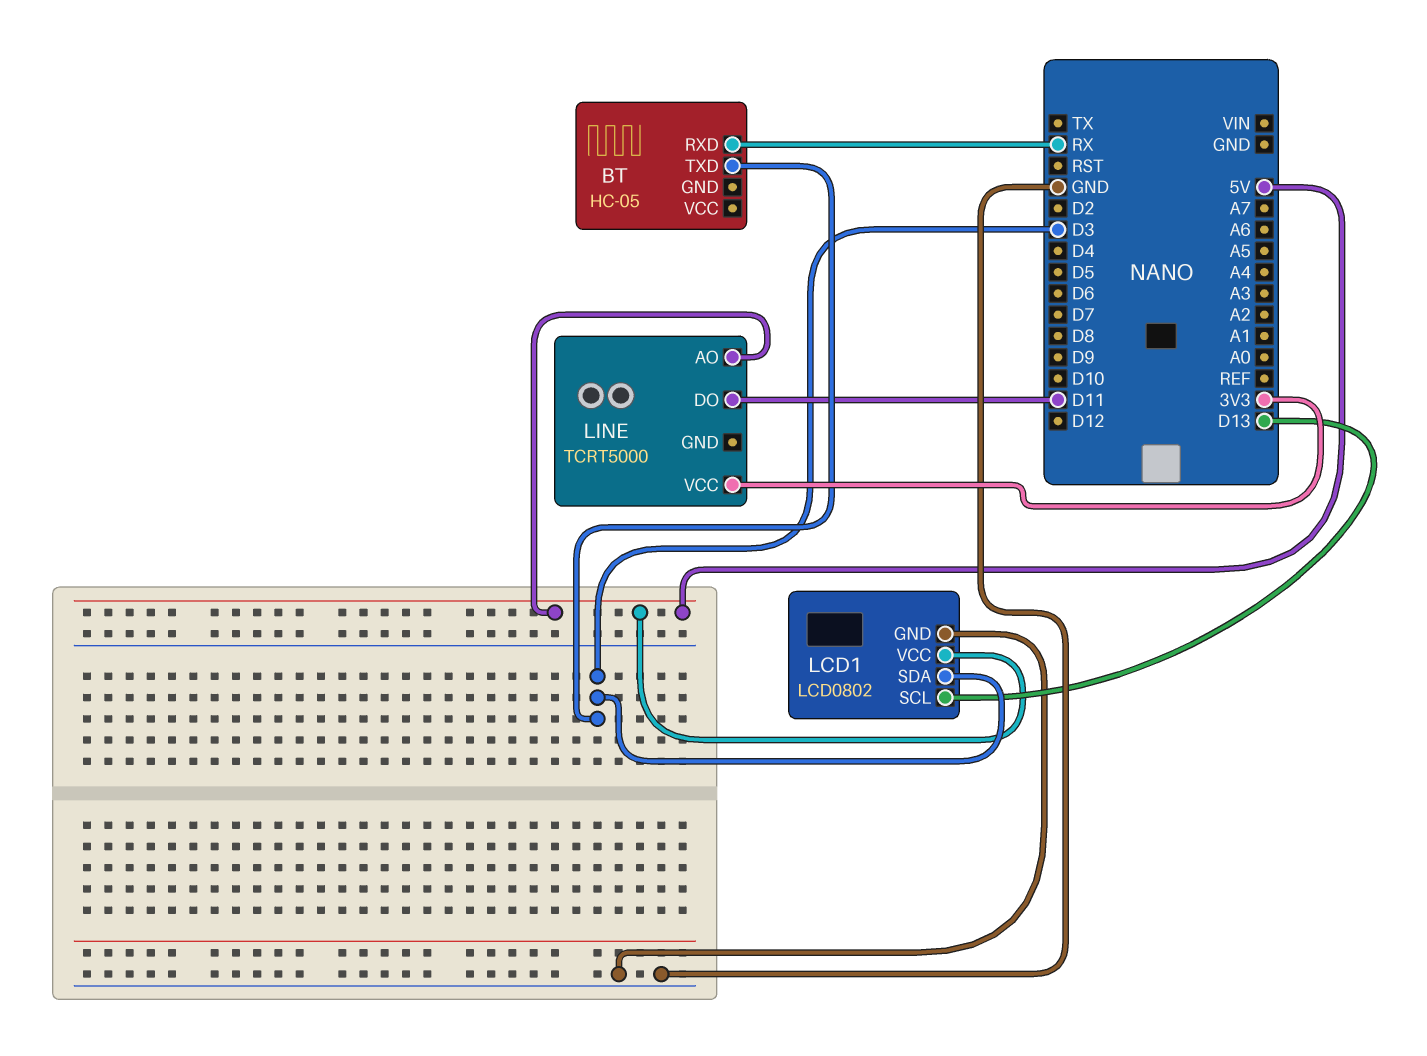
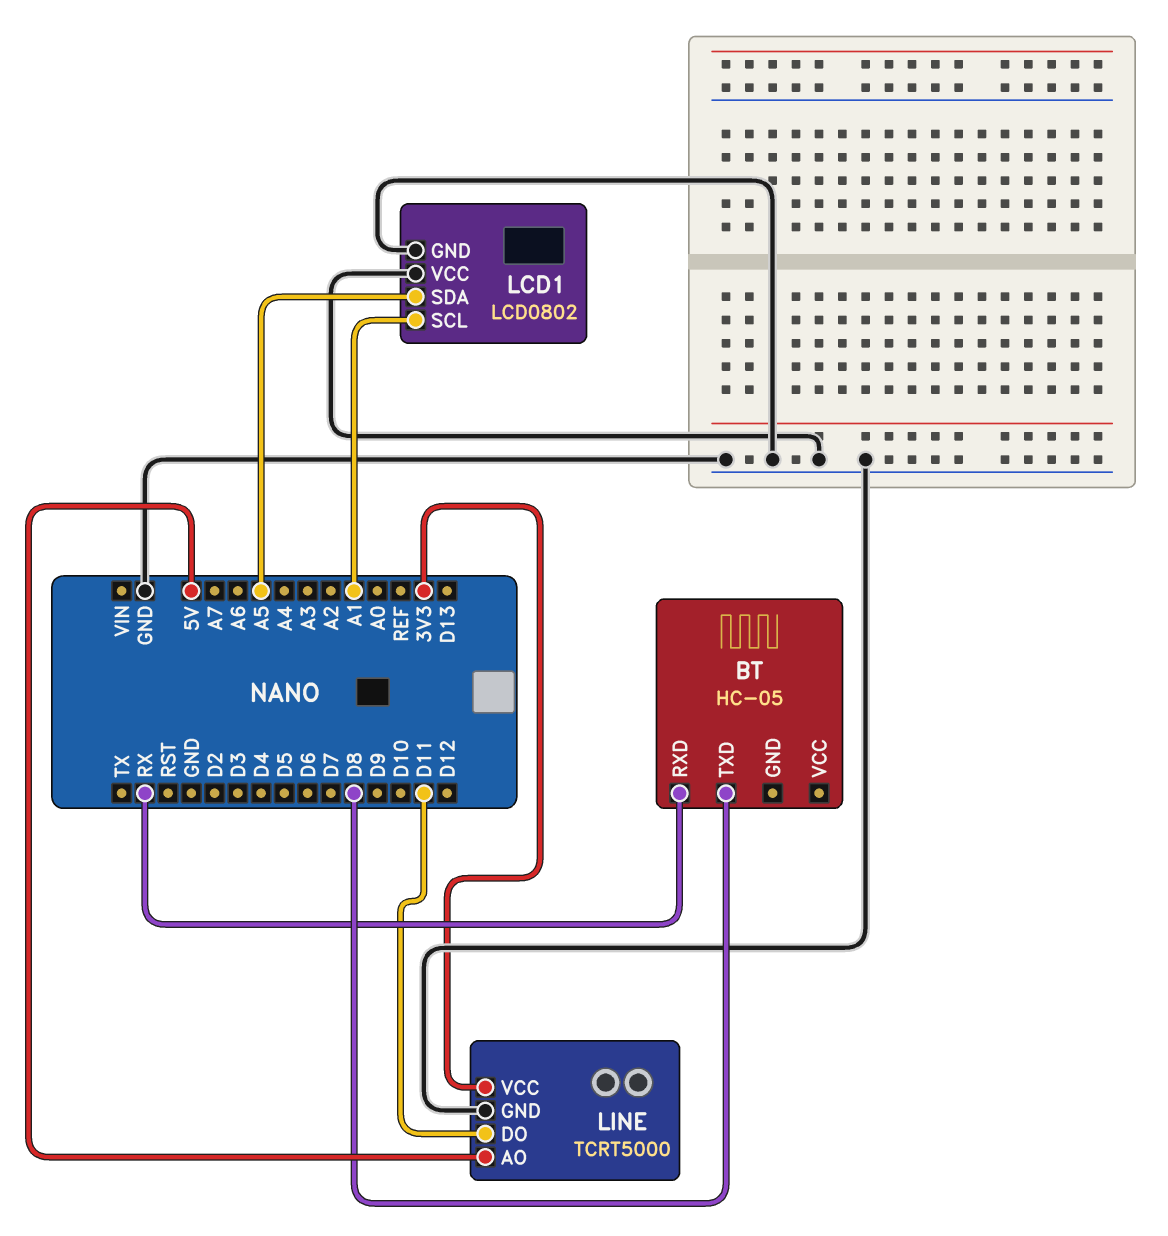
BT pin TXD: D3 -> D8
LCD1 pin SCL: D13 -> A1
LCD1 pin SDA: D3 -> A5
LCD1 pin VCC: 5V -> GND
LINE pin GND: none -> GND

